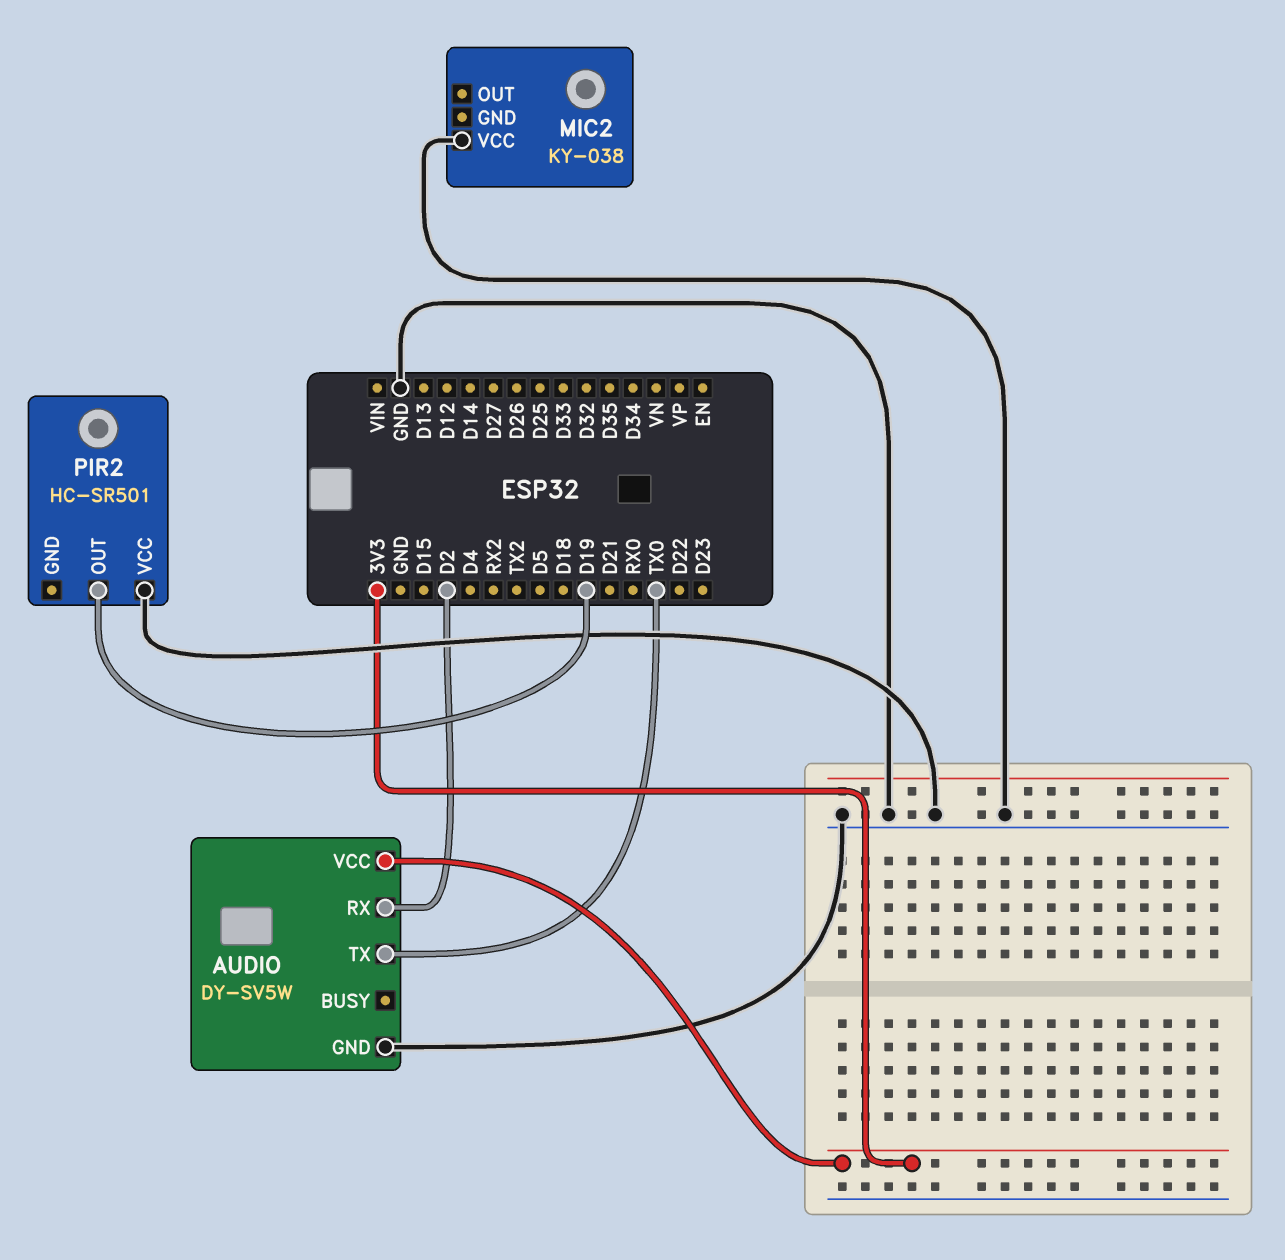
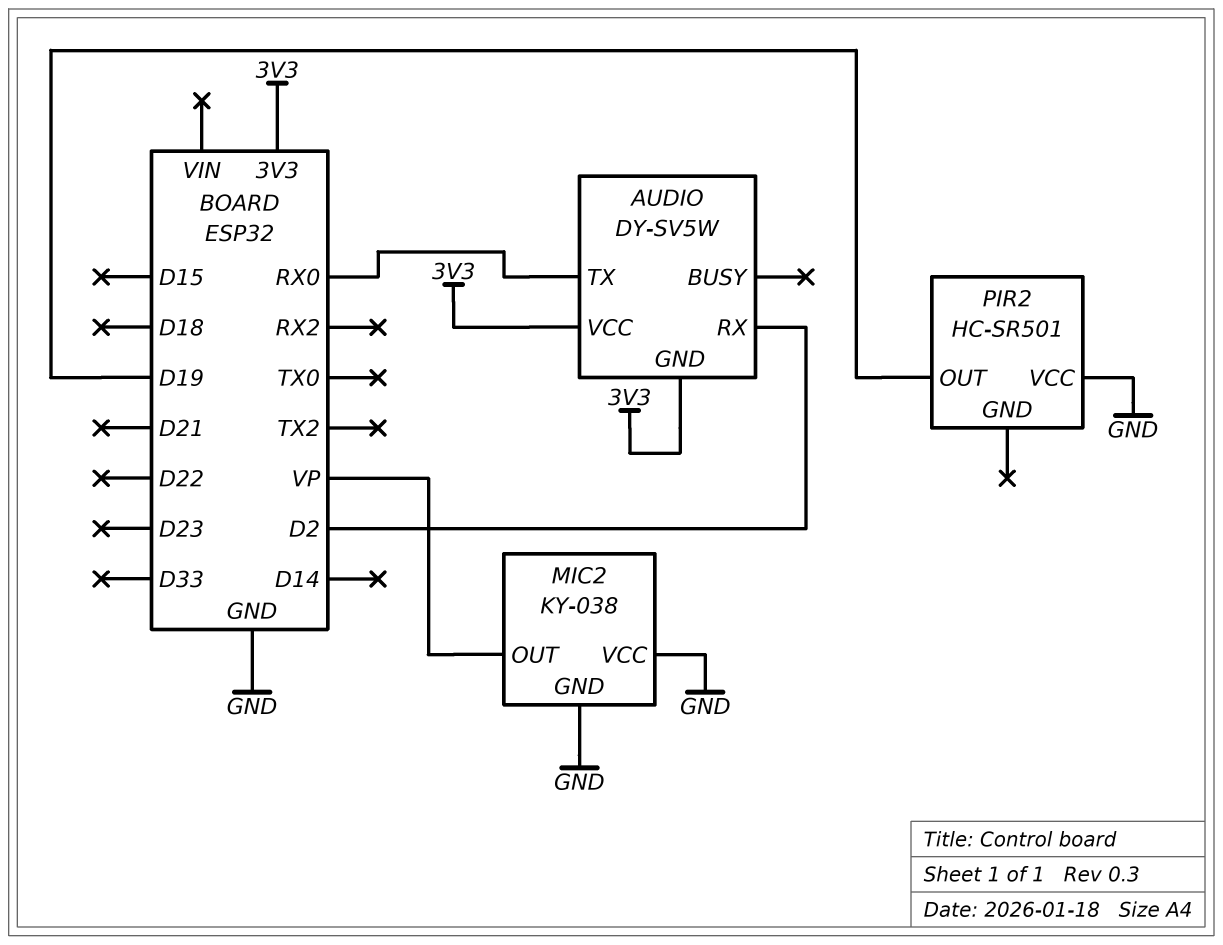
AUDIO pin GND: GND -> 3V3
AUDIO pin TX: TX0 -> RX0
MIC2 pin GND: none -> GND
MIC2 pin OUT: none -> VP

